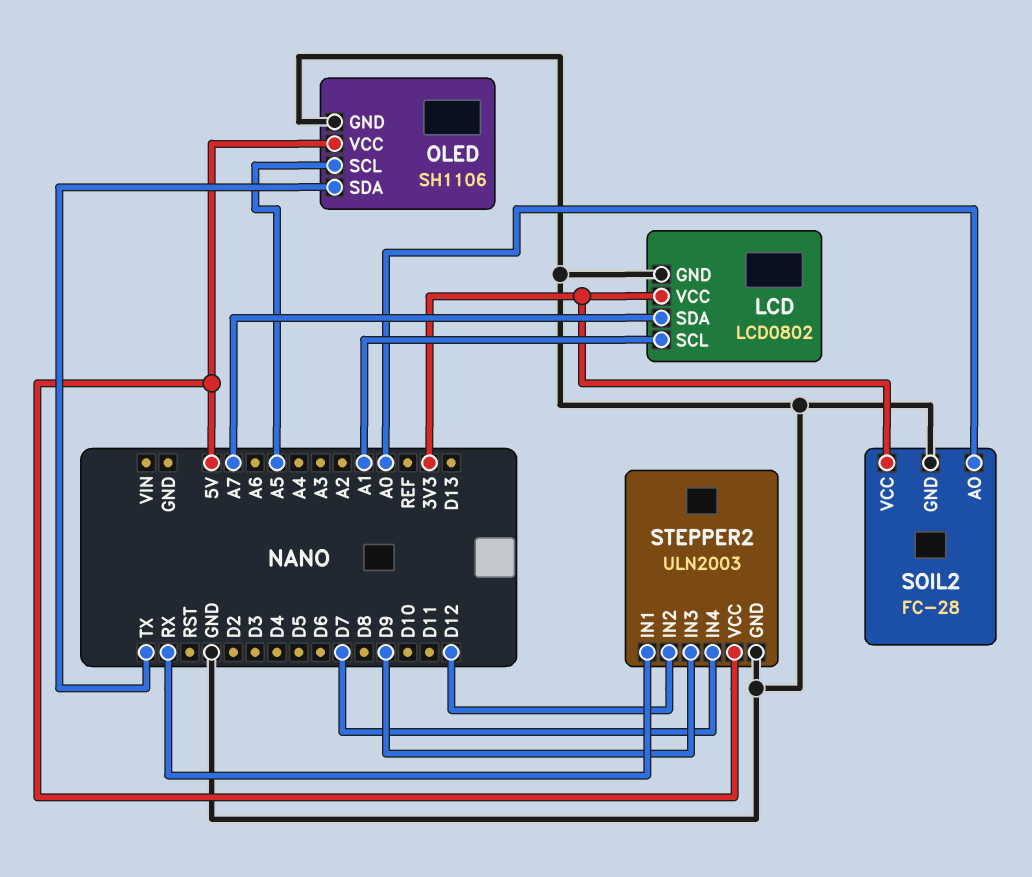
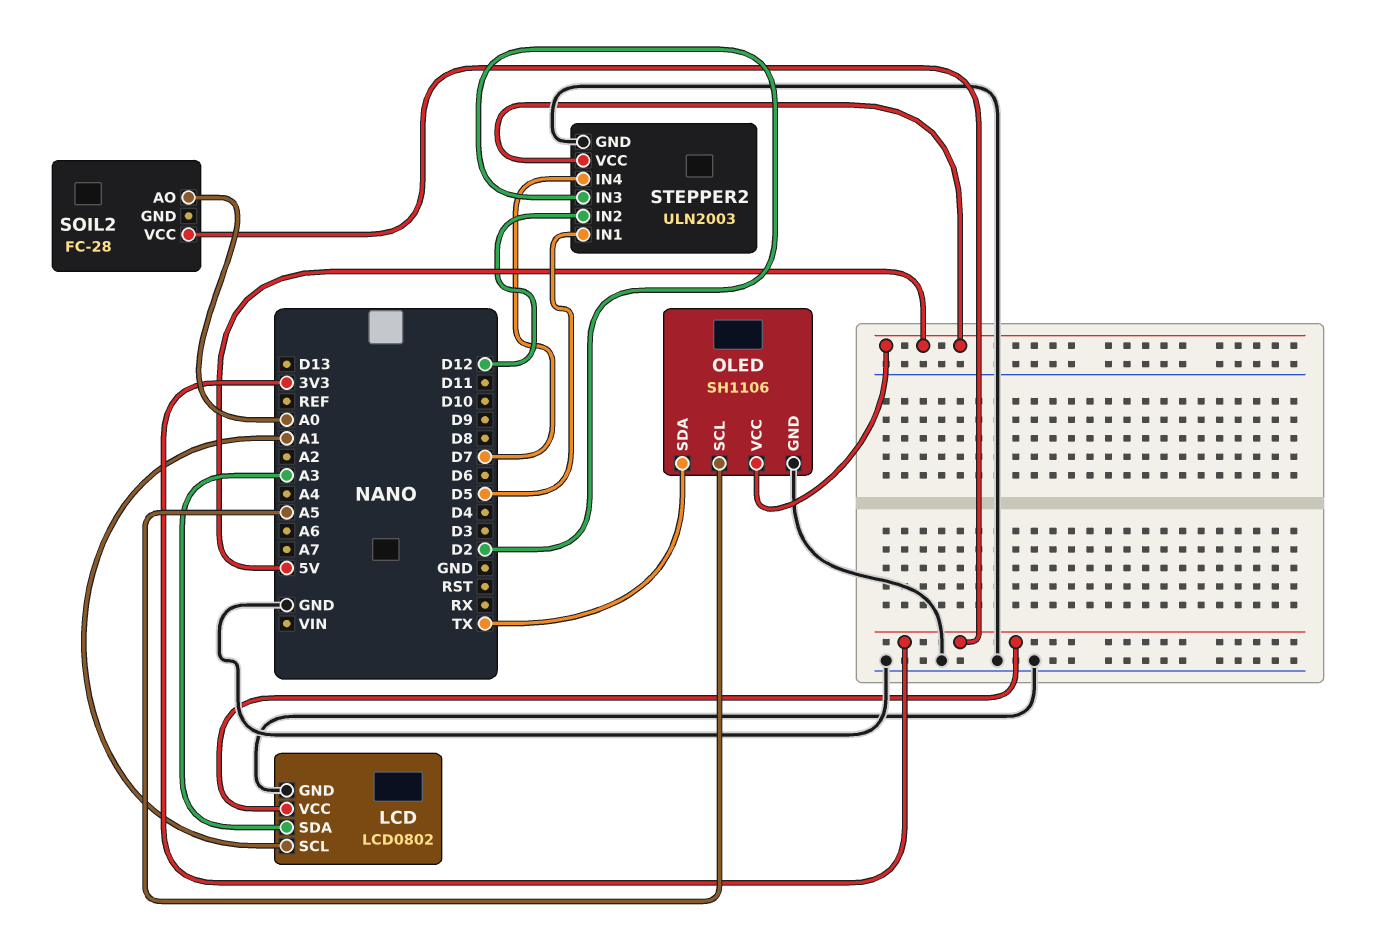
LCD pin SDA: A7 -> A3
SOIL2 pin GND: GND -> none
STEPPER2 pin IN1: RX -> D5
STEPPER2 pin IN3: D9 -> D2

